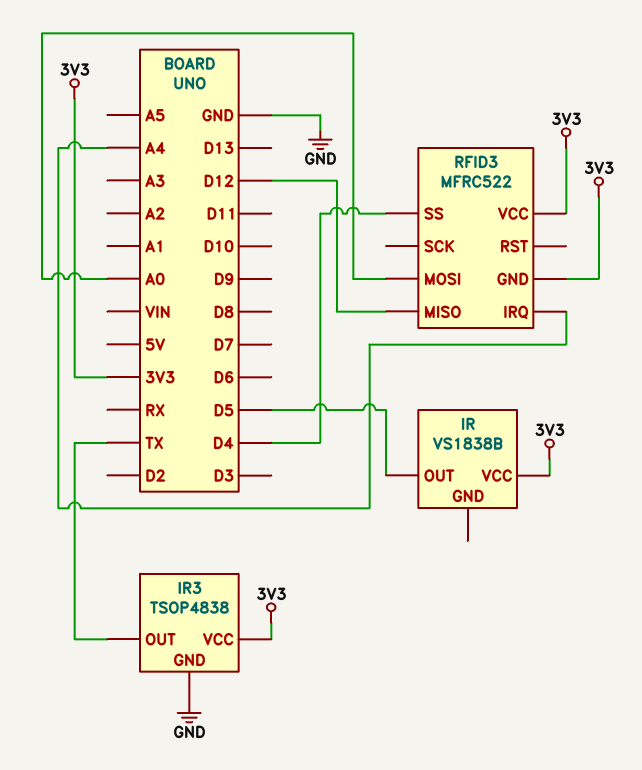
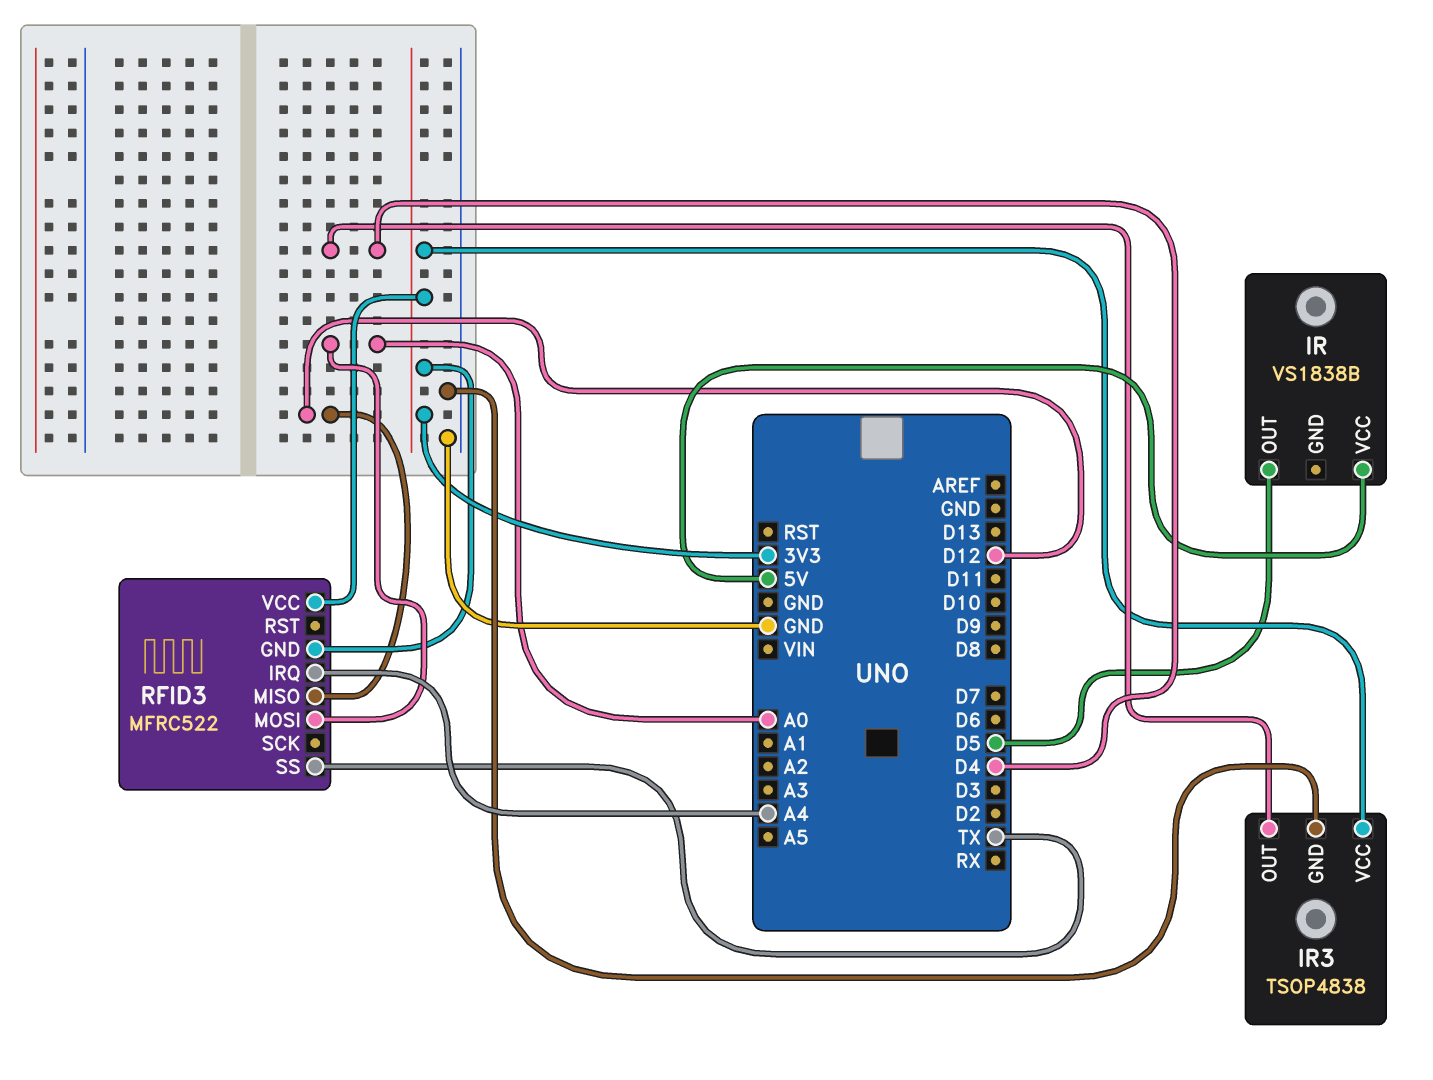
IR pin VCC: 3V3 -> 5V
IR3 pin OUT: TX -> D4
RFID3 pin SS: D4 -> TX

